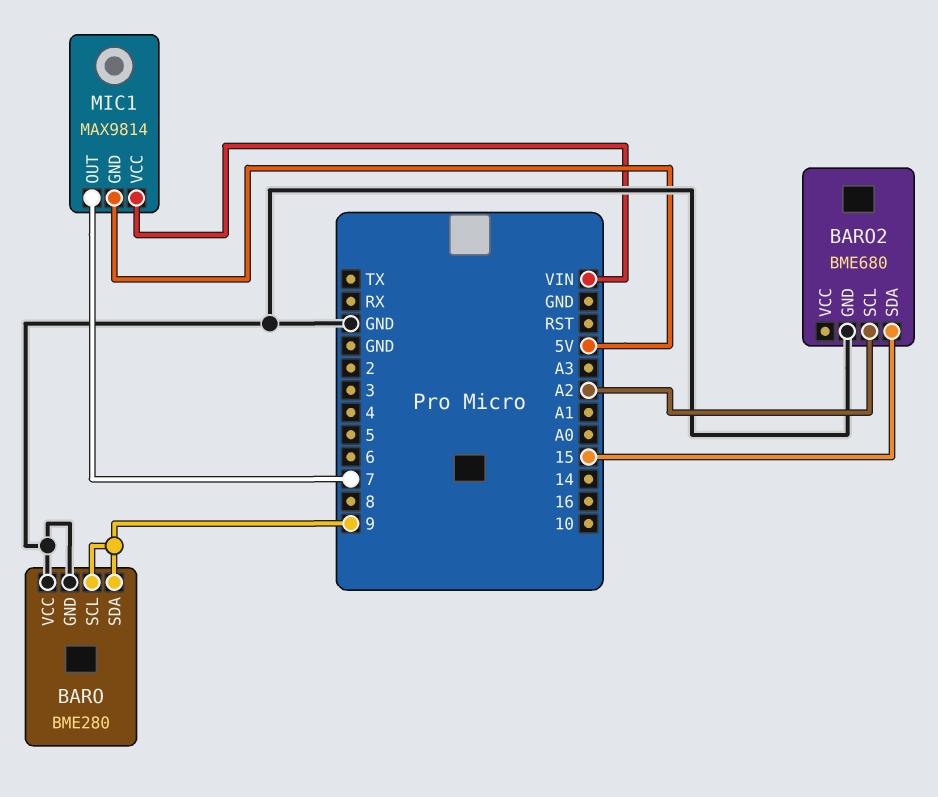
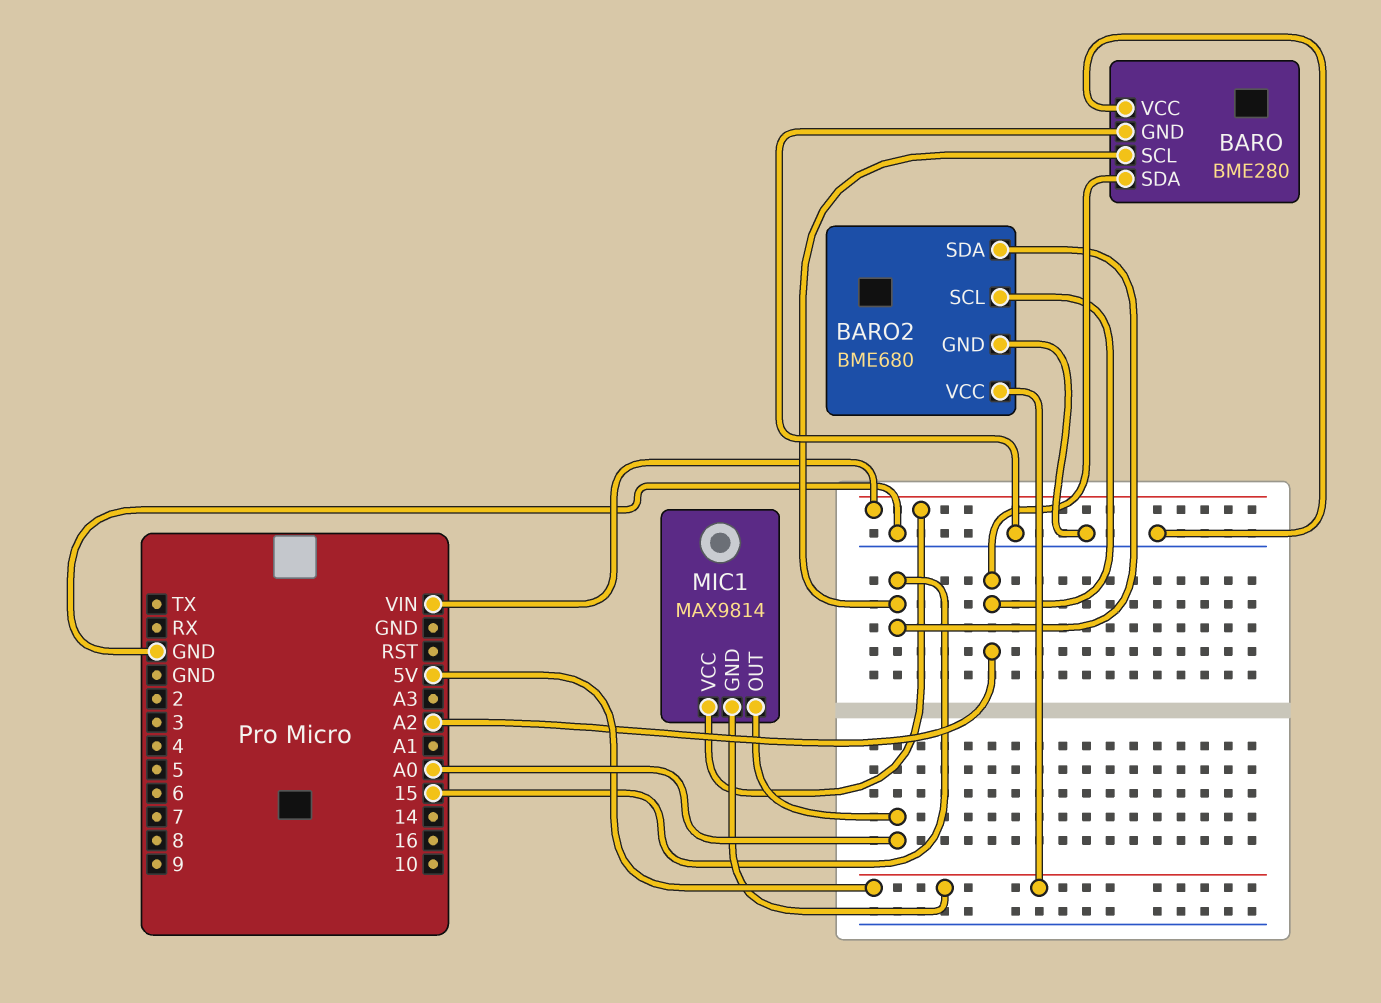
BARO pin SCL: 9 -> 15
BARO pin SDA: 9 -> A2
BARO2 pin VCC: none -> 5V
MIC1 pin OUT: 7 -> A0

